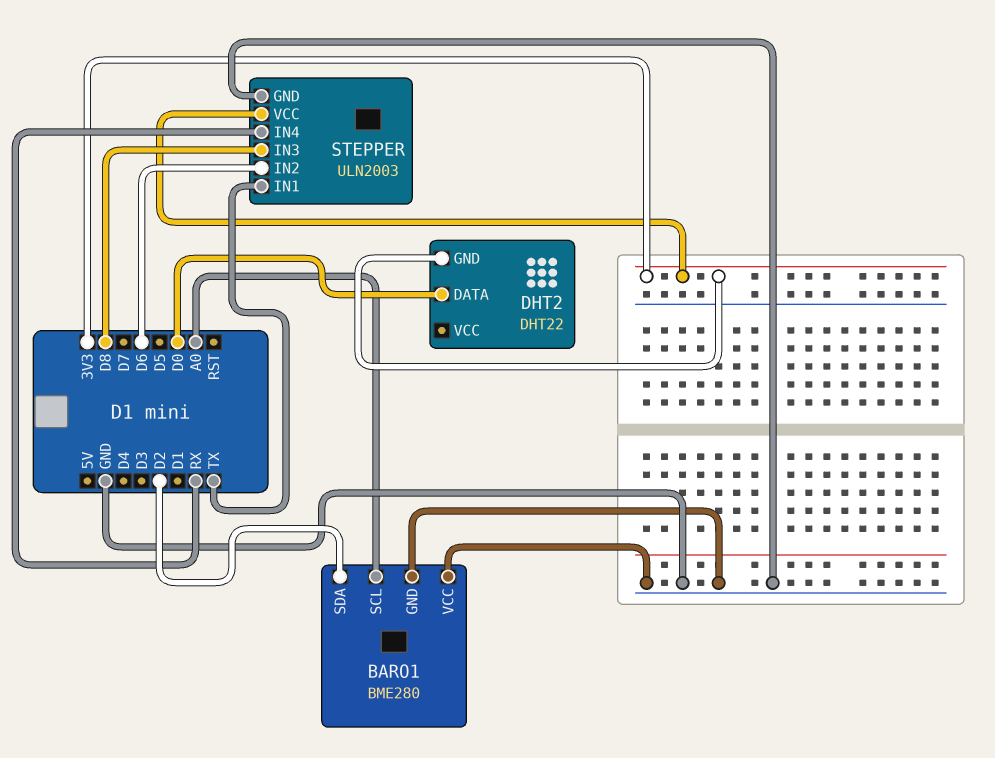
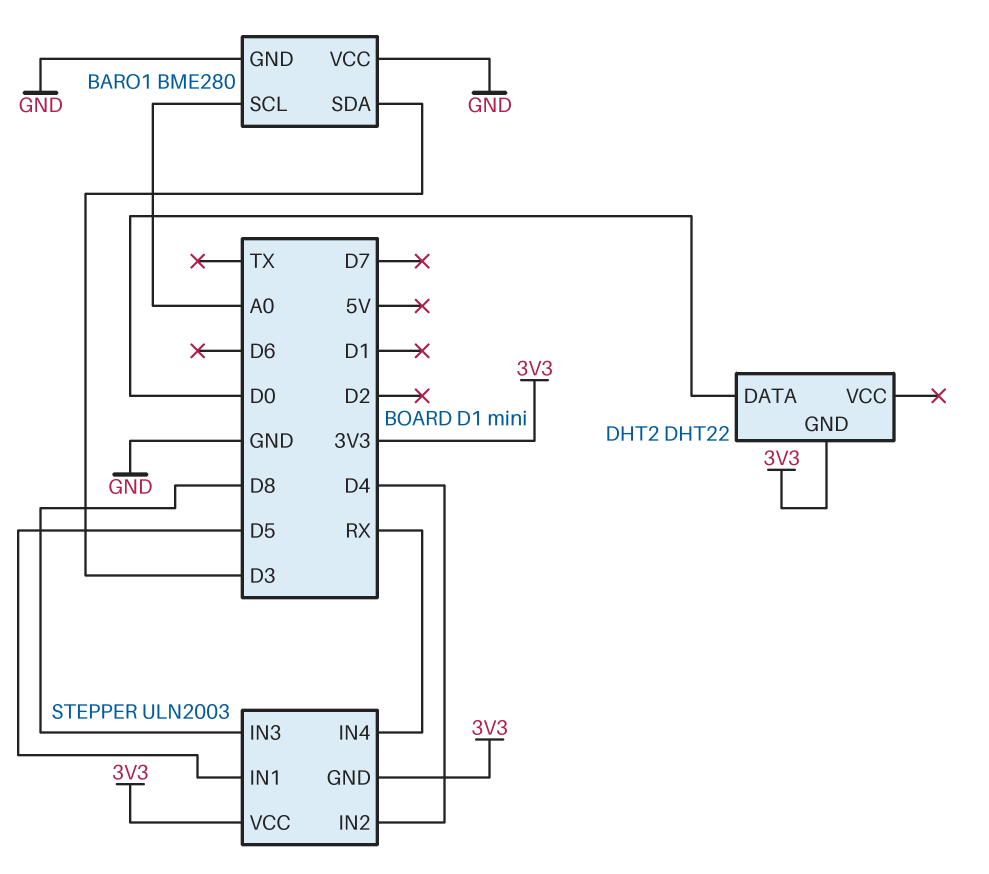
BARO1 pin SDA: D2 -> D3
STEPPER pin GND: GND -> 3V3
STEPPER pin IN1: TX -> D5
STEPPER pin IN2: D6 -> D4

